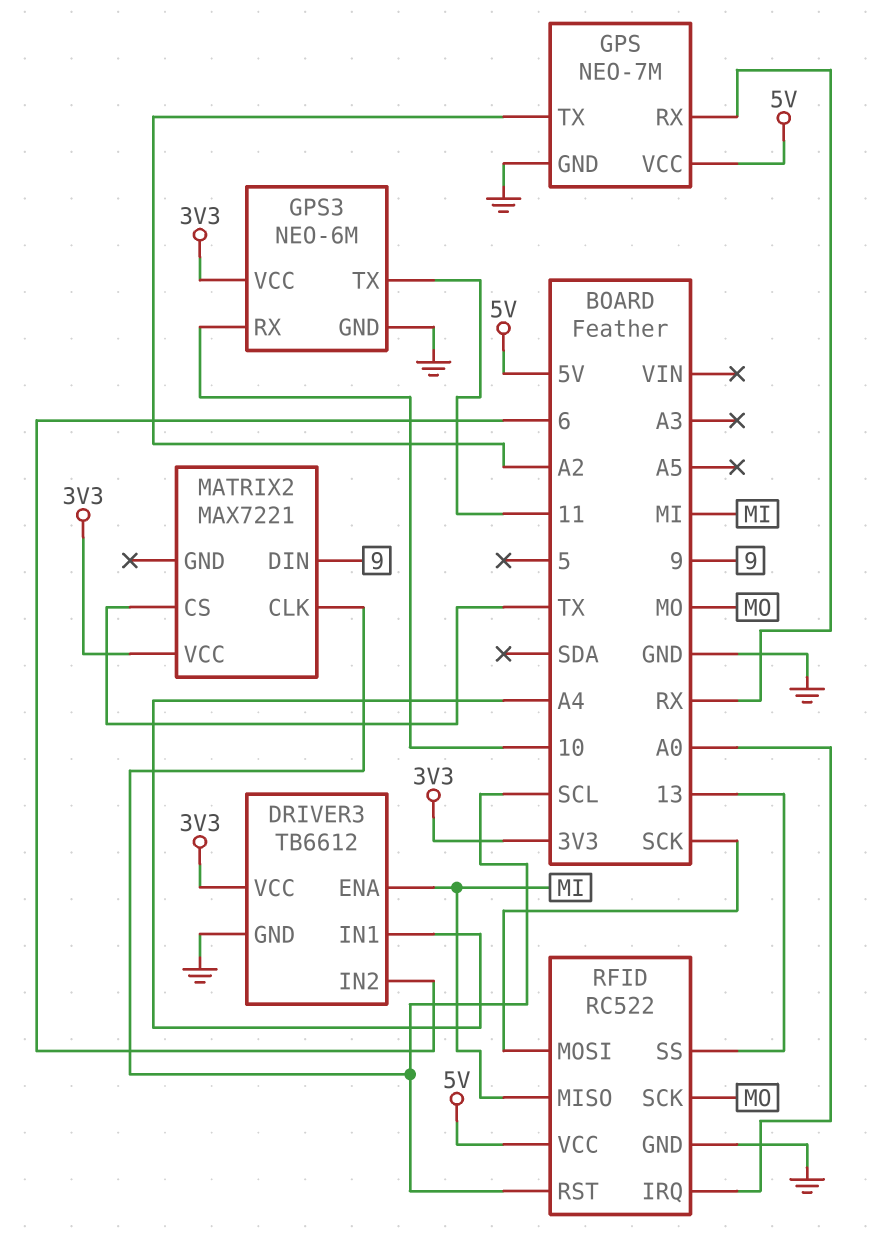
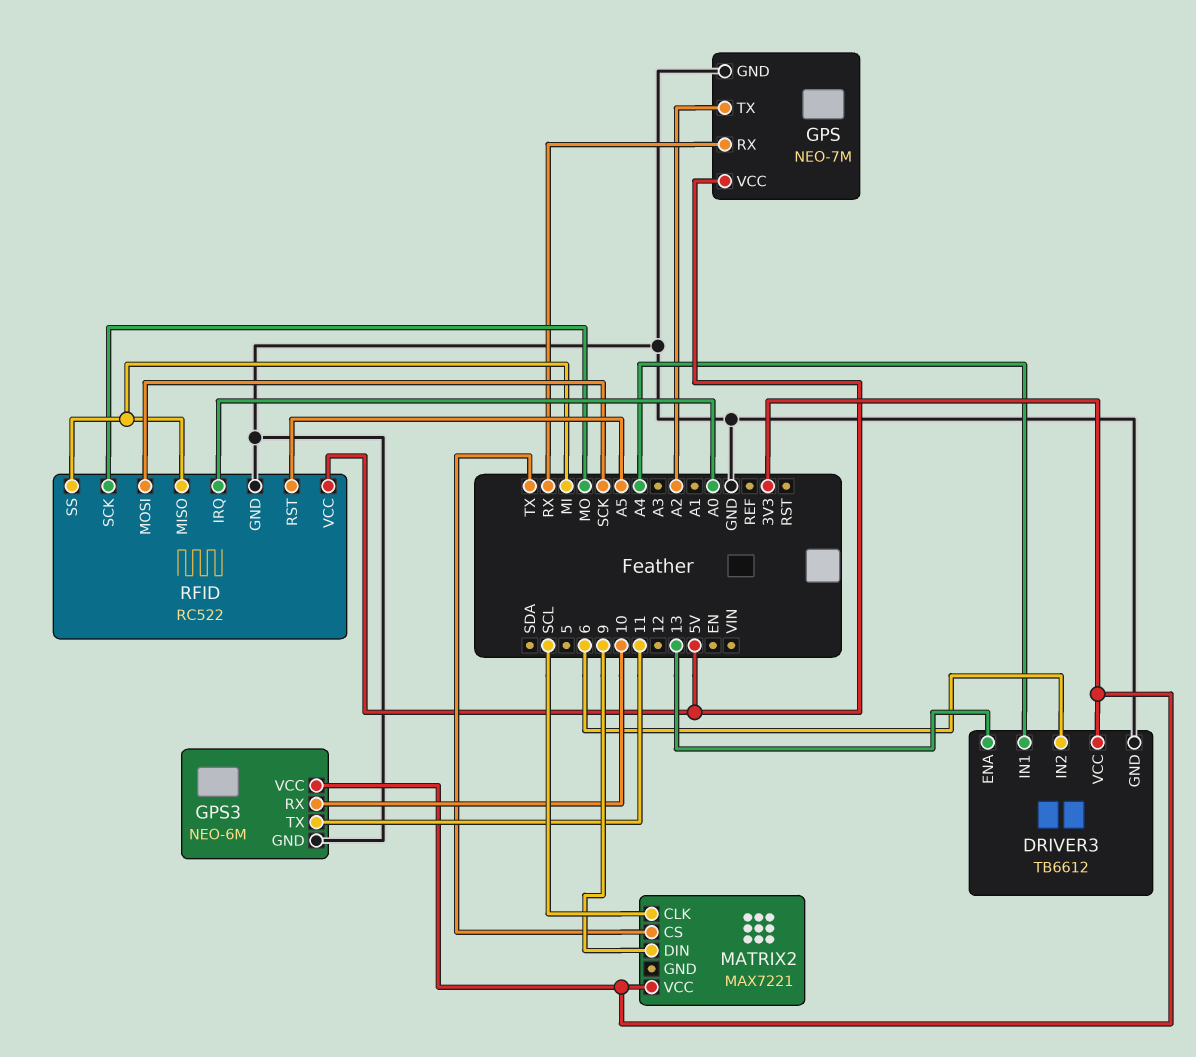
DRIVER3 pin ENA: MI -> 13
RFID pin RST: SCL -> A5
RFID pin SS: 13 -> MI

